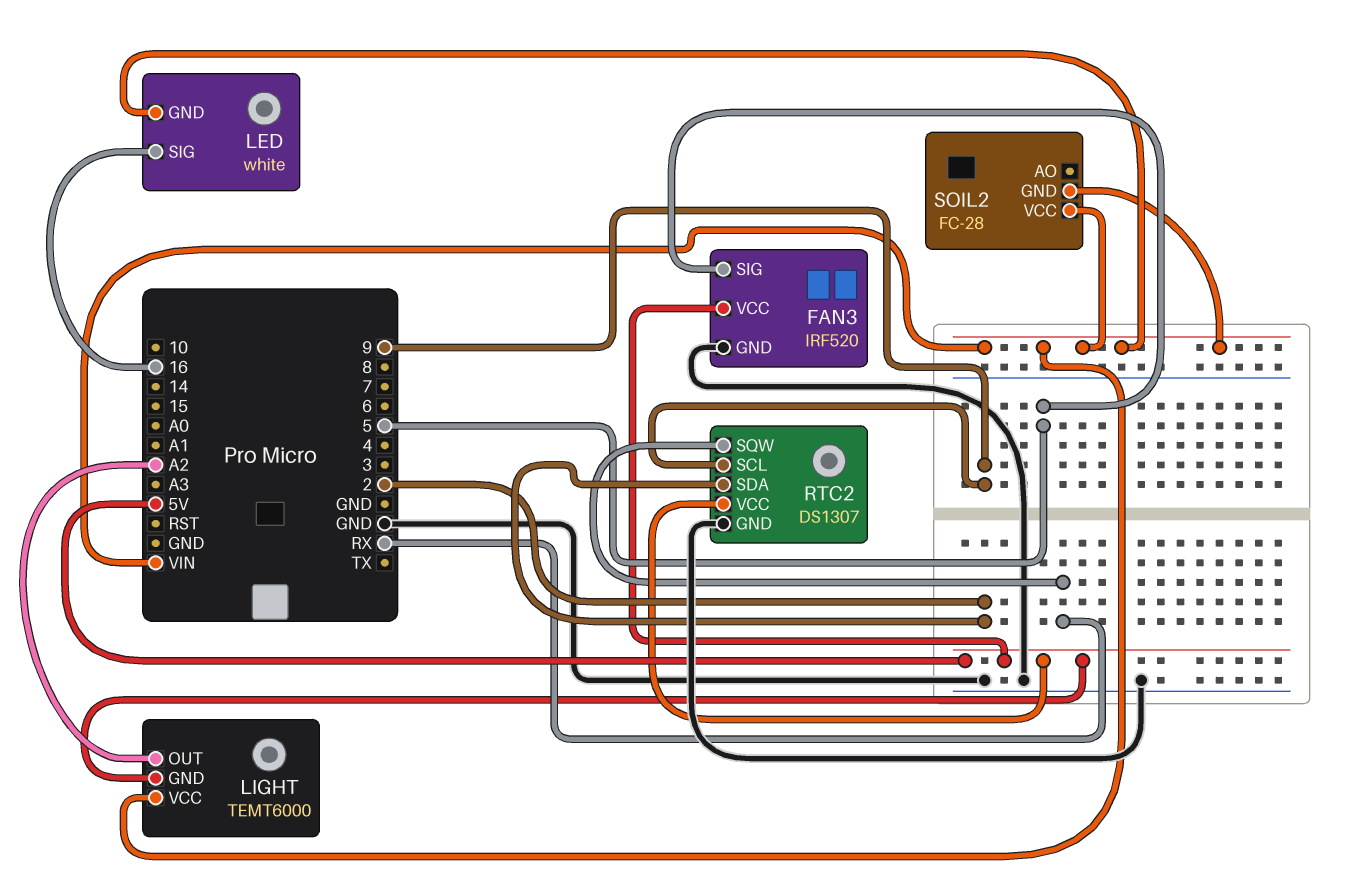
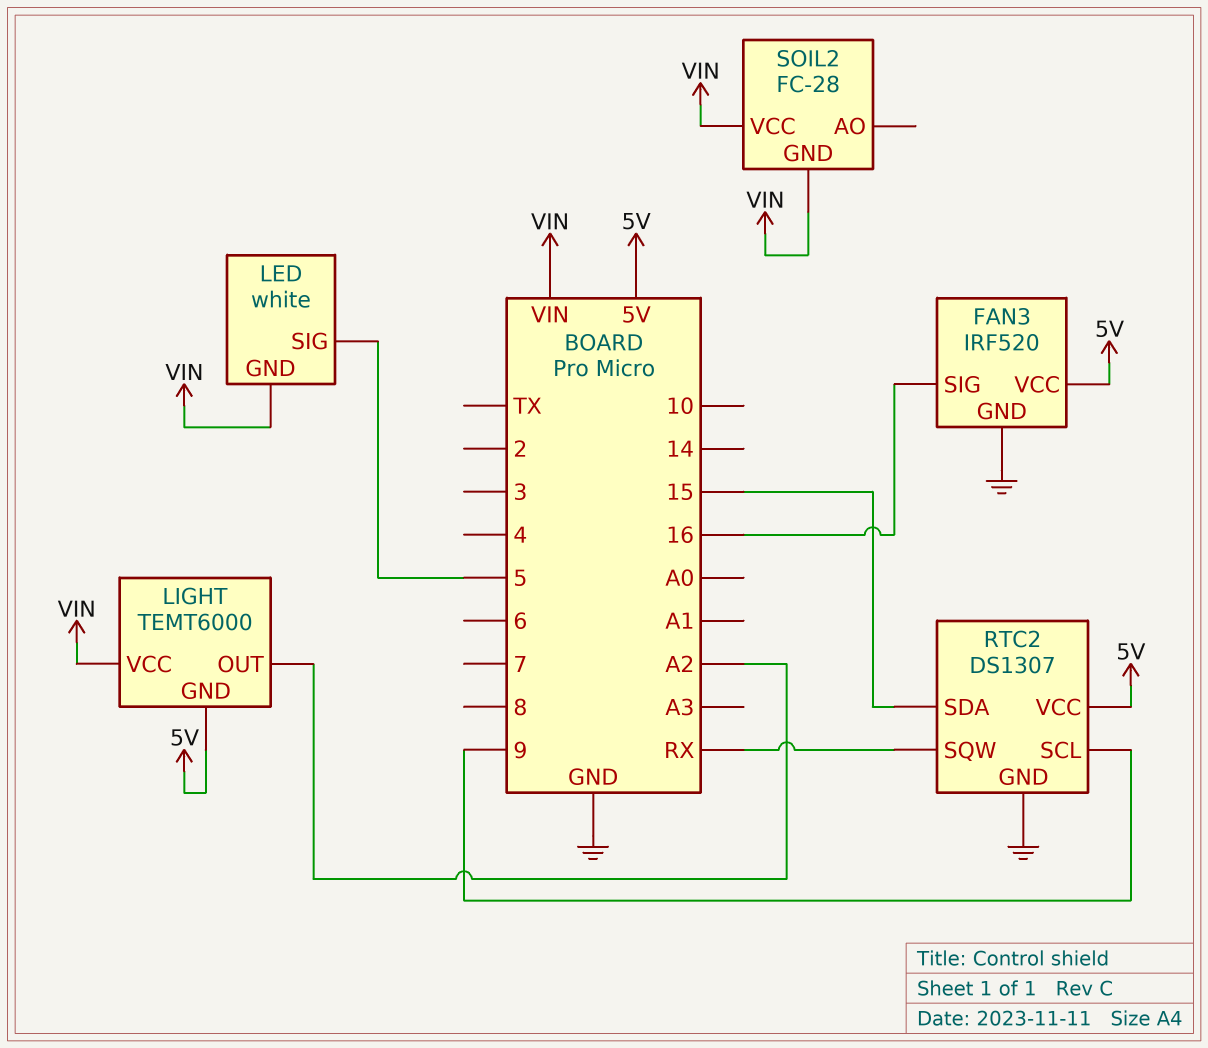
FAN3 pin SIG: 5 -> 16
LED pin SIG: 16 -> 5
RTC2 pin SDA: 2 -> 15

